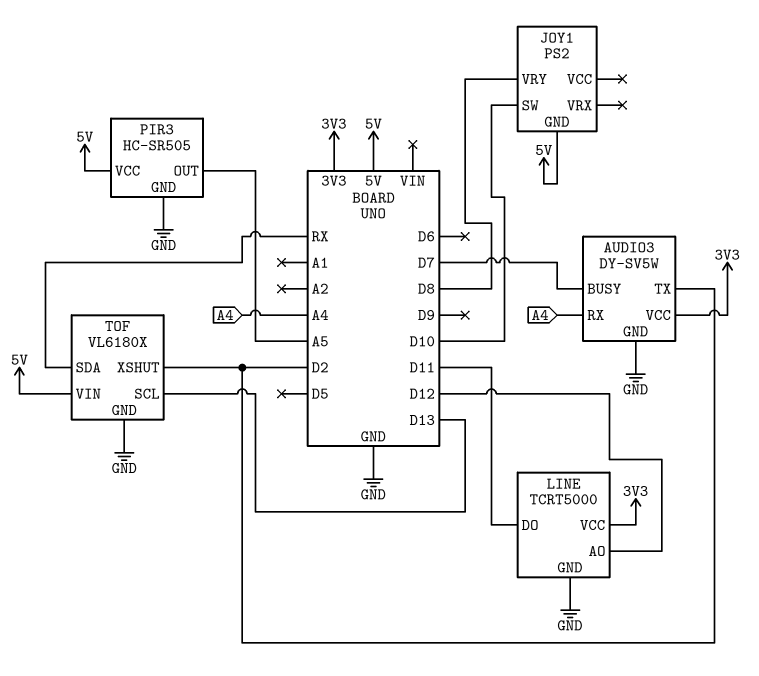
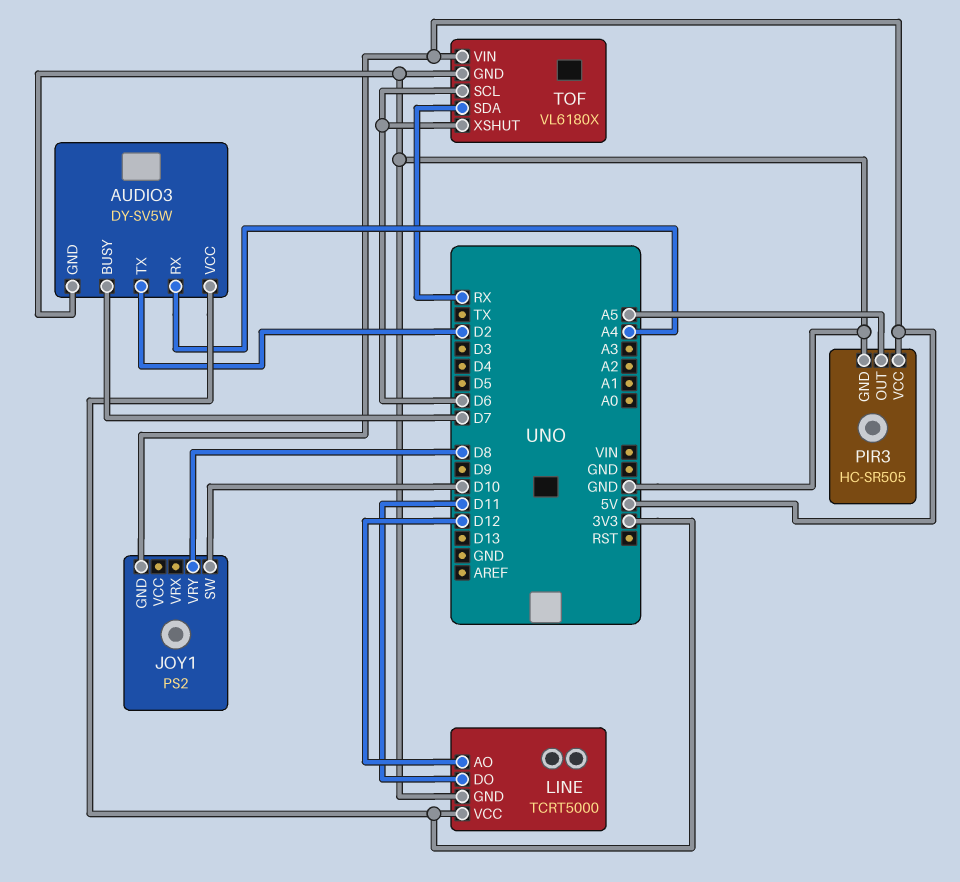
TOF pin SCL: D13 -> D6
TOF pin XSHUT: D2 -> D6

